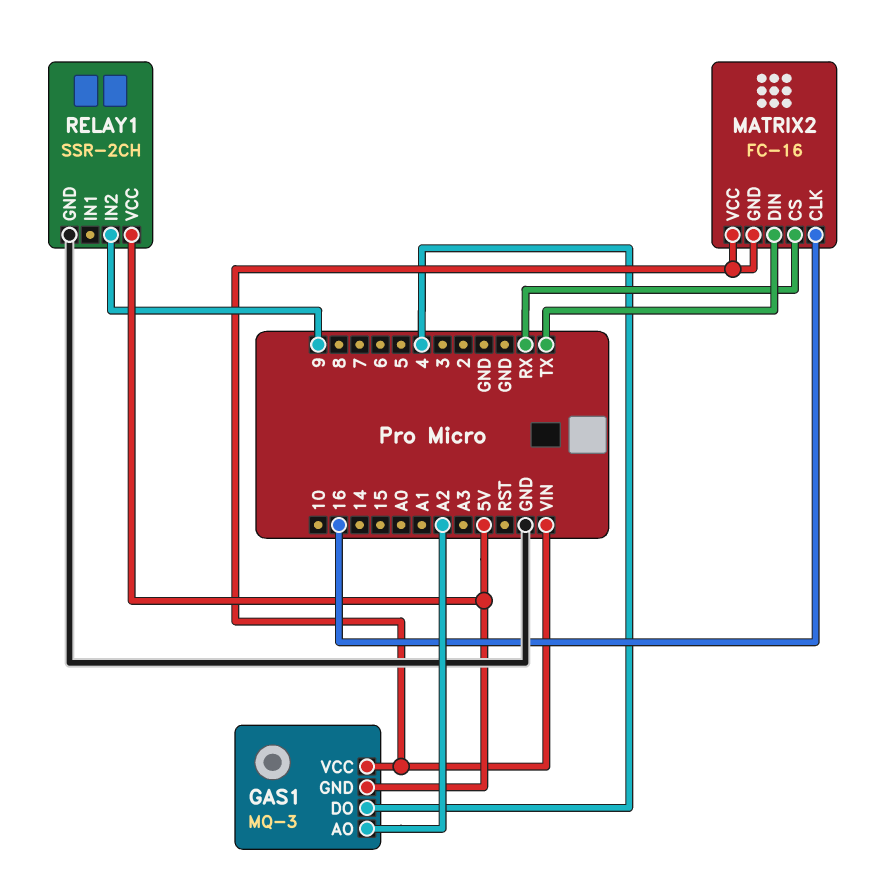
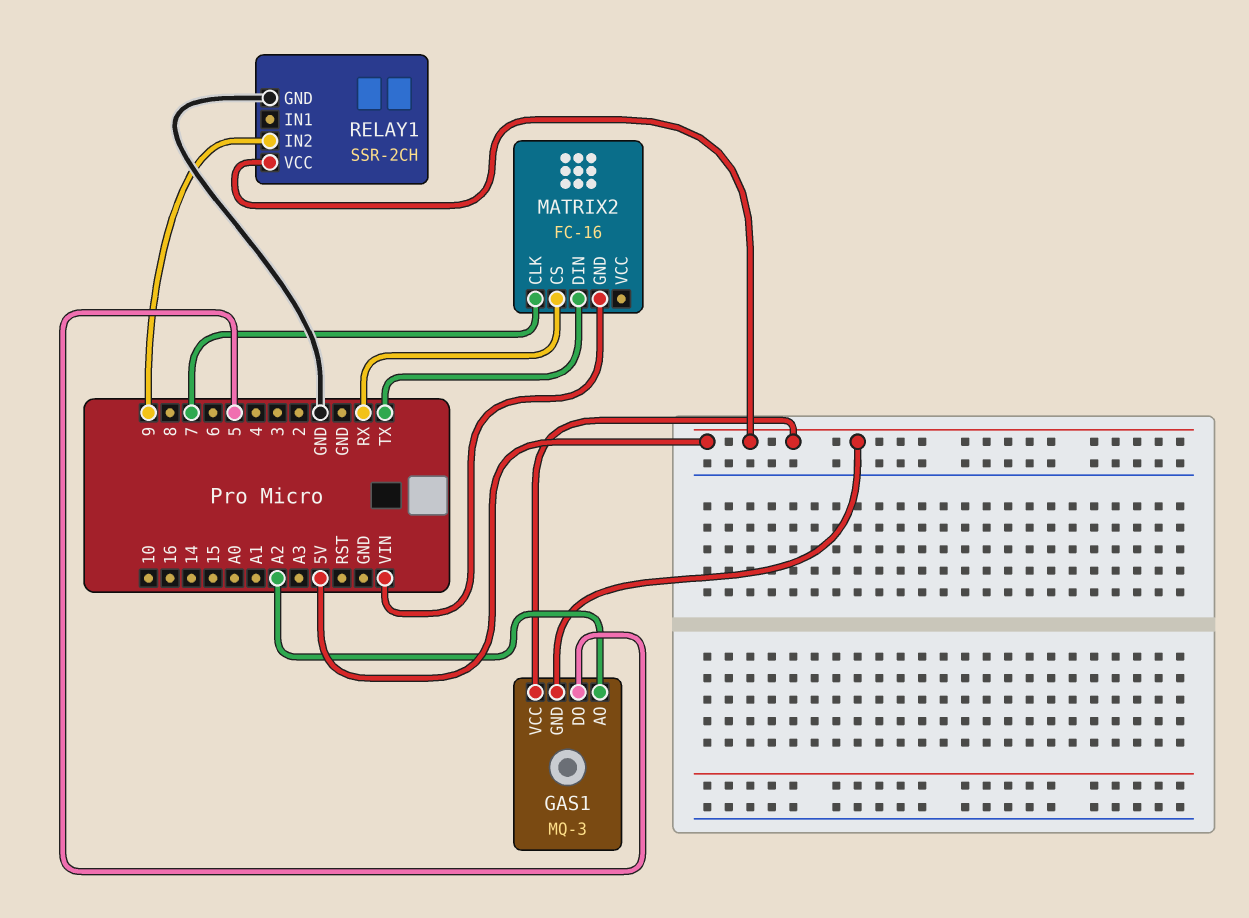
GAS1 pin DO: 4 -> 5
GAS1 pin VCC: VIN -> 5V
MATRIX2 pin CLK: 16 -> 7
MATRIX2 pin VCC: VIN -> none

